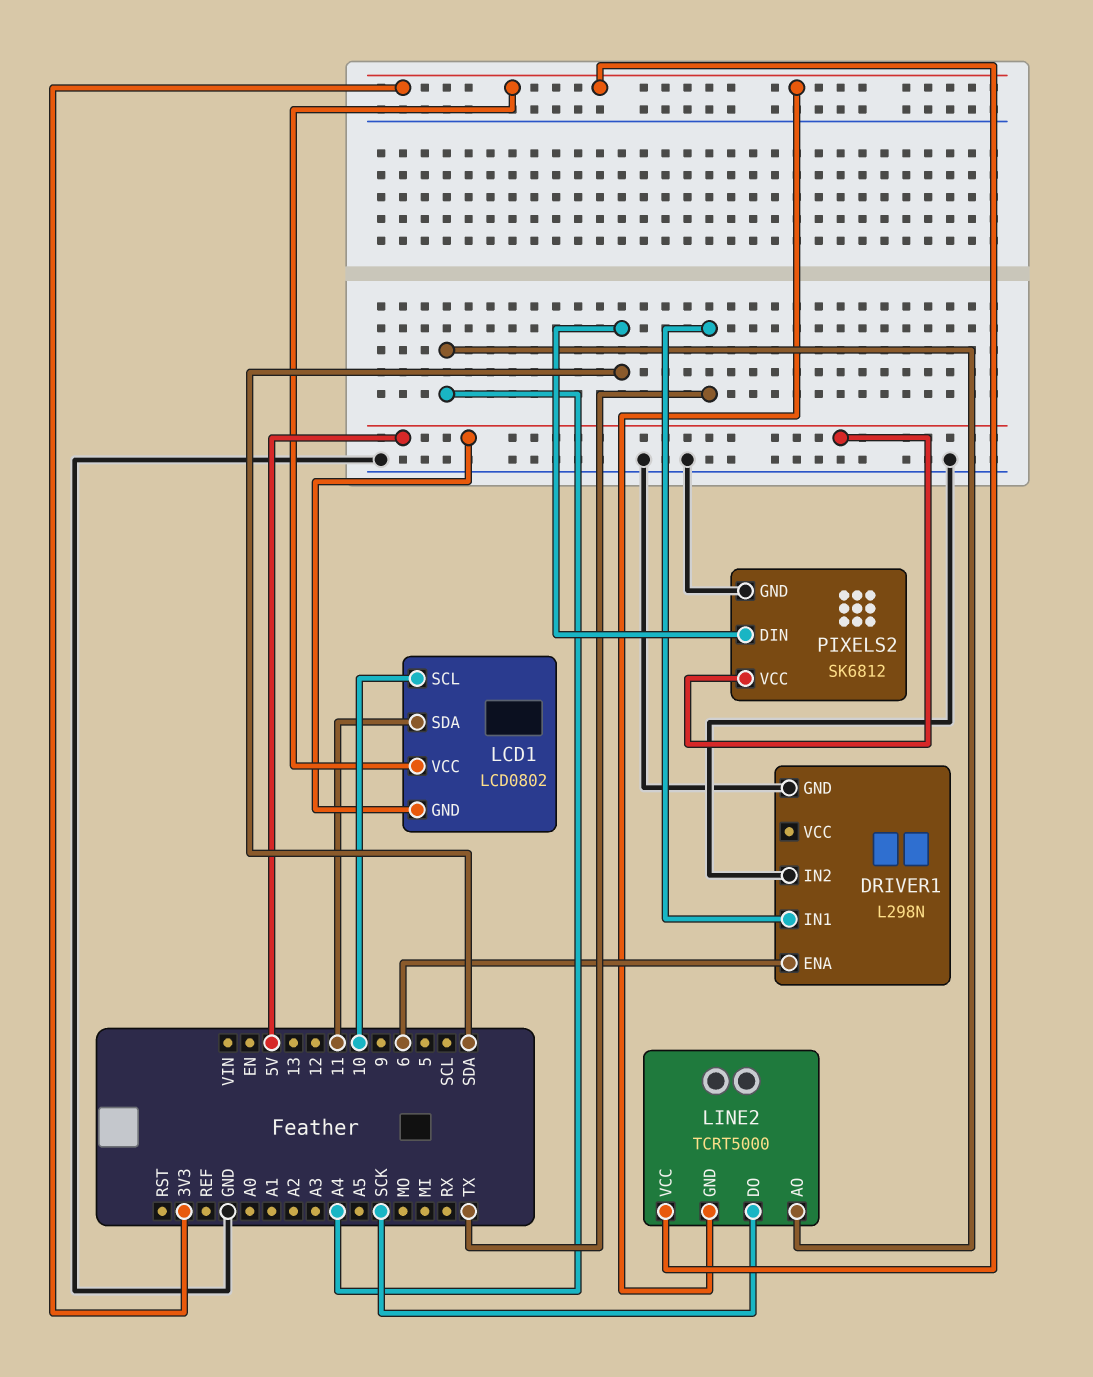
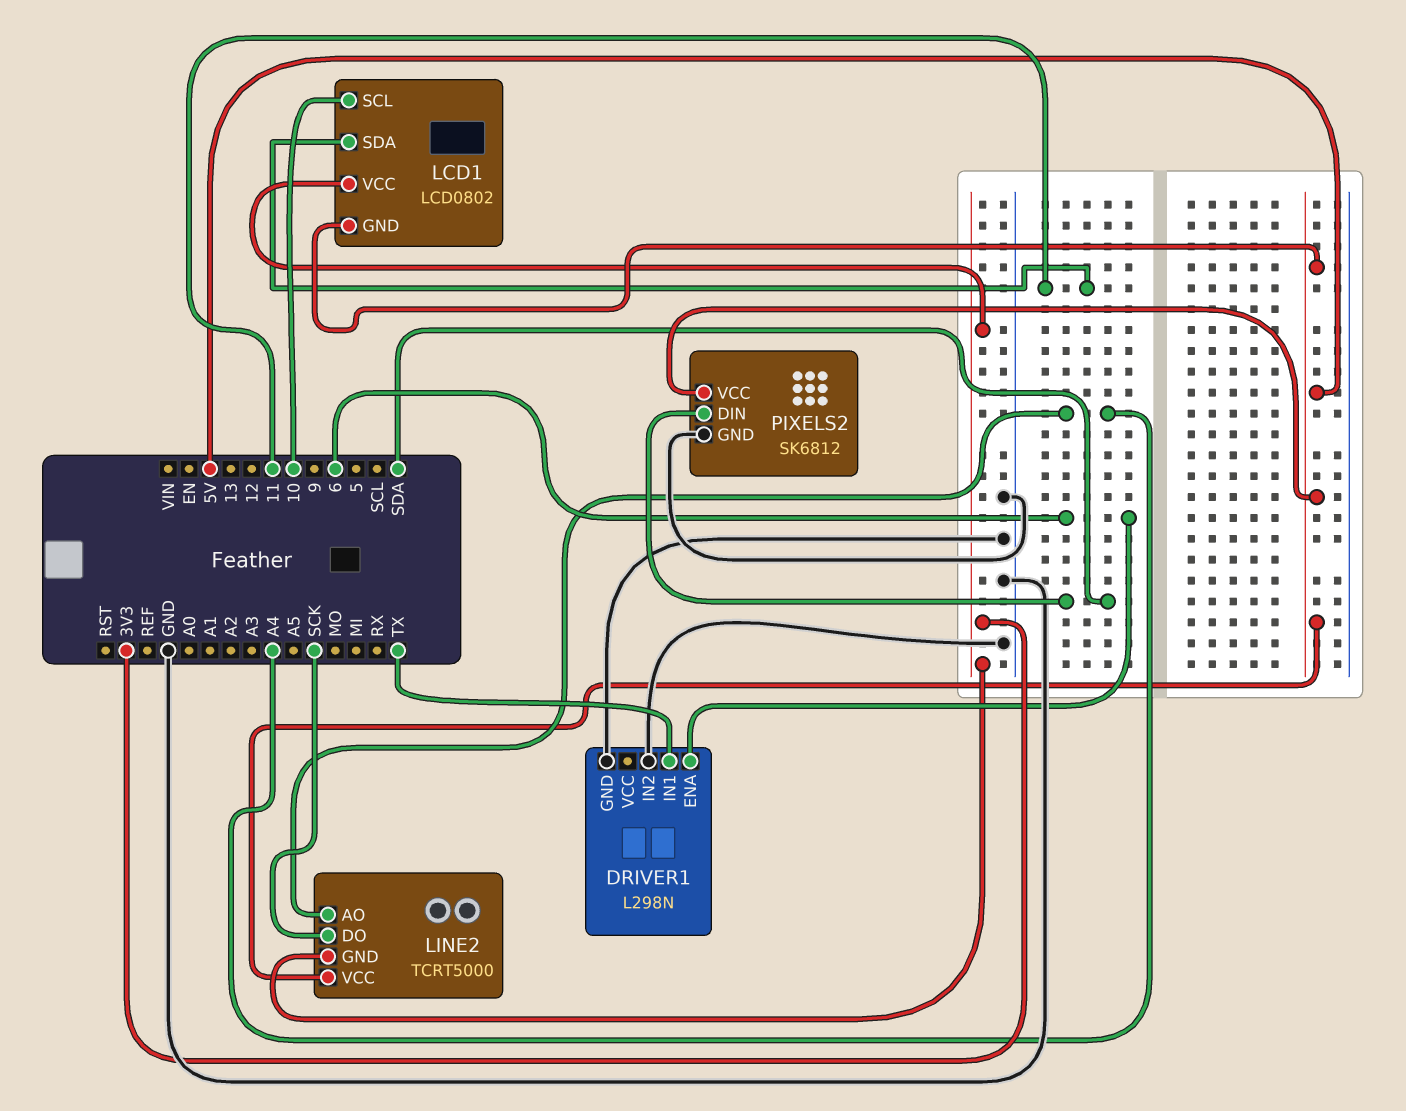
LINE2 pin VCC: 3V3 -> 5V

